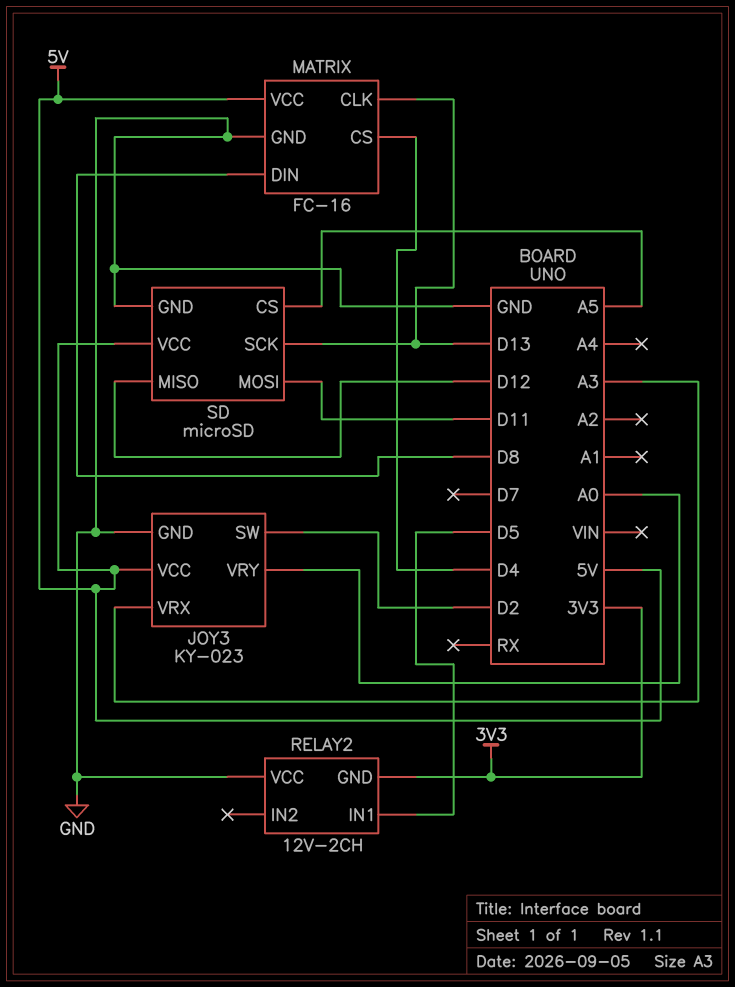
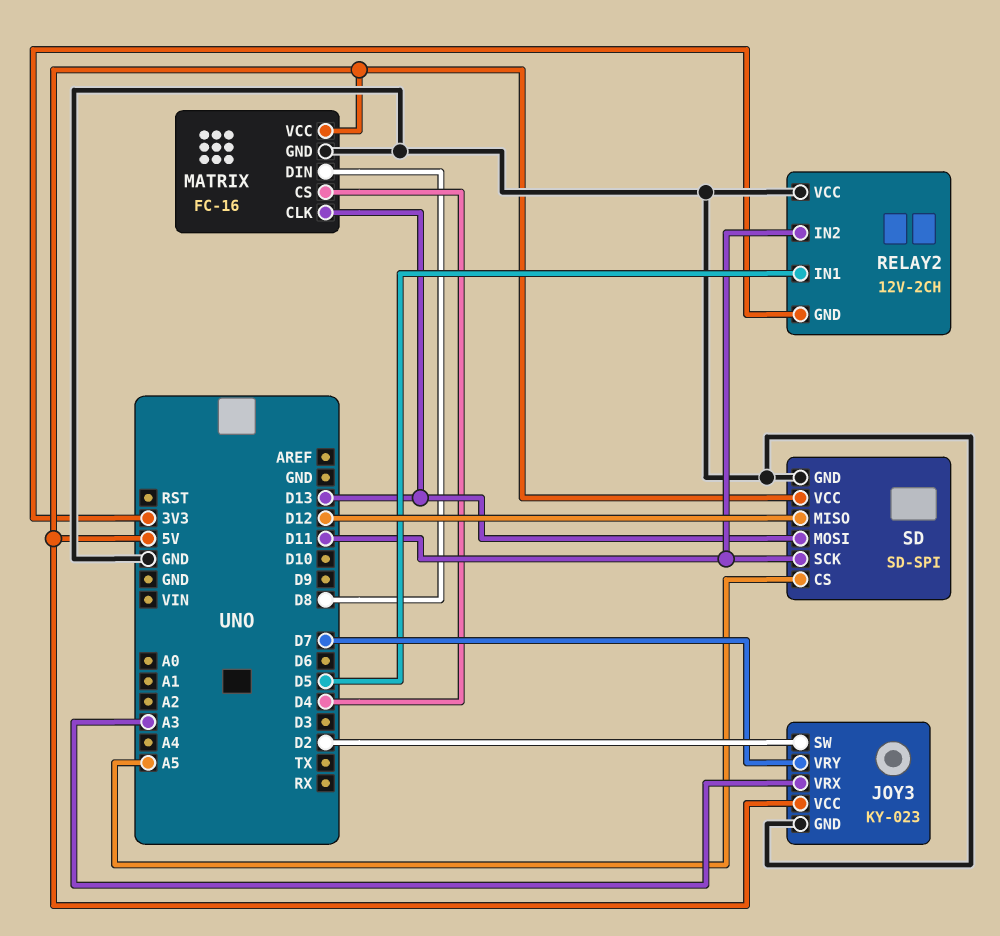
JOY3 pin VRY: A0 -> D7
RELAY2 pin IN2: none -> D11
SD: microSD -> SD-SPI
SD pin MOSI: D11 -> D13
SD pin SCK: D13 -> D11

